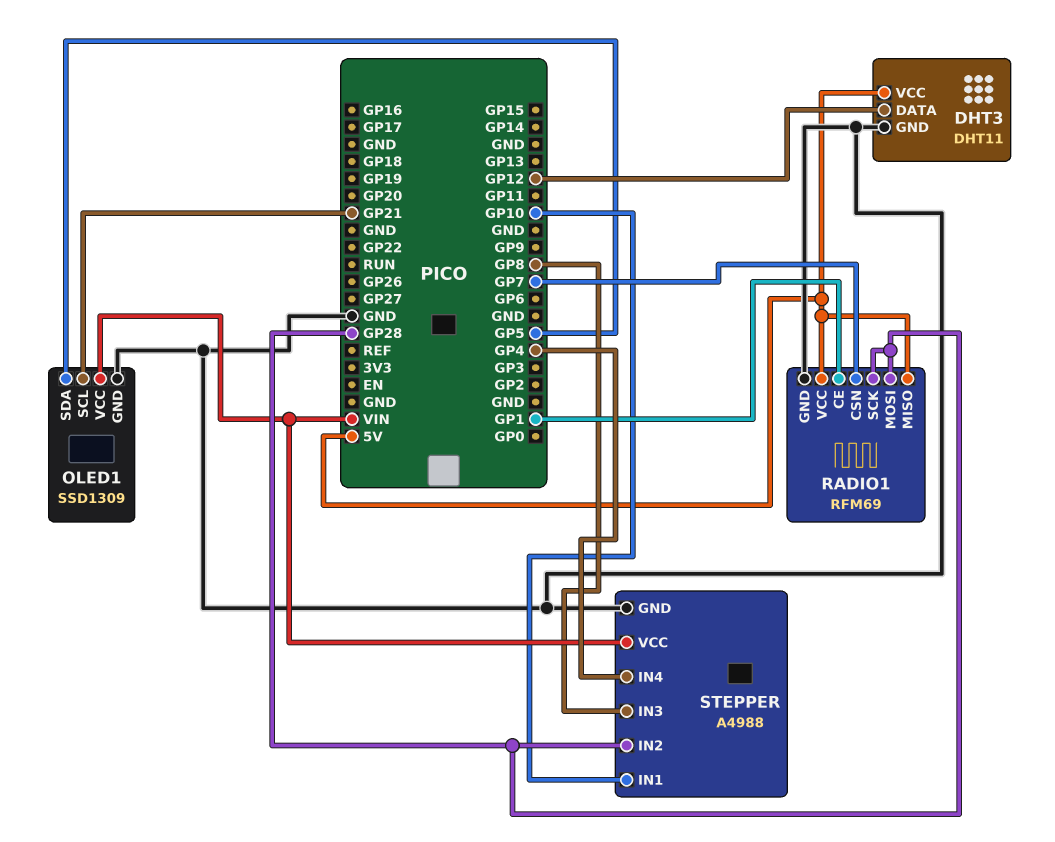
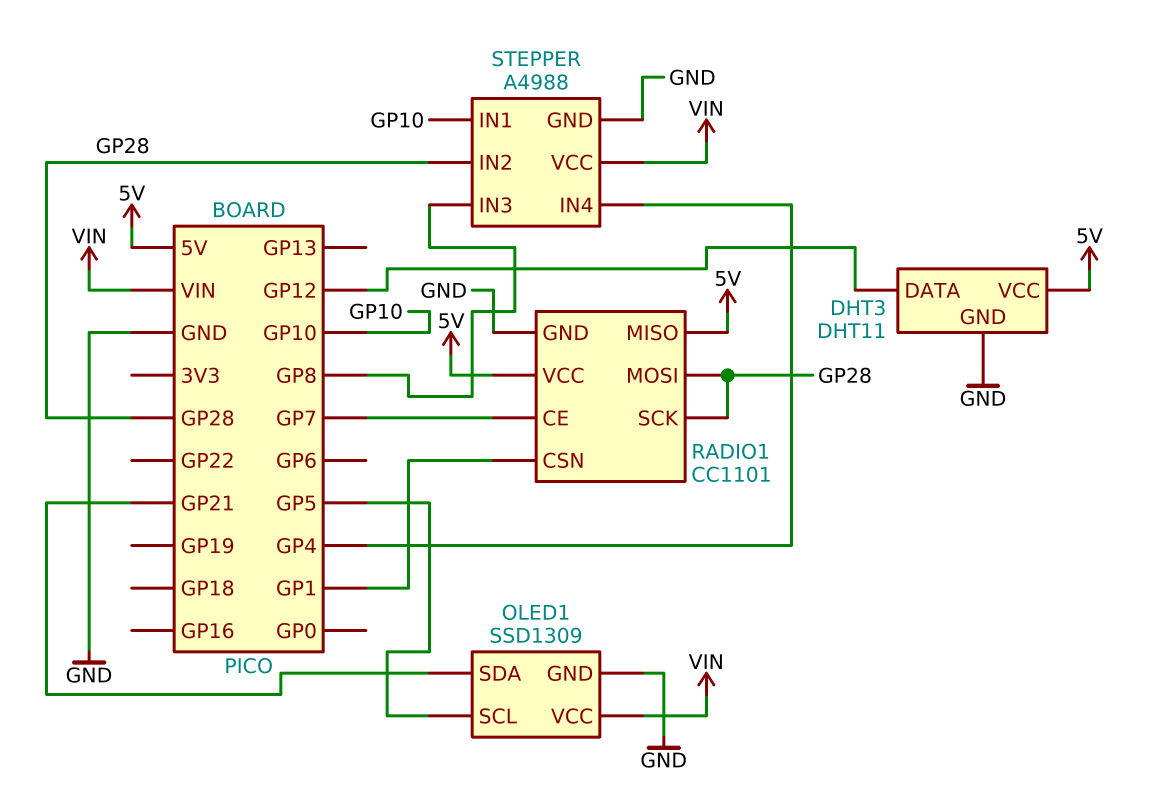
OLED1 pin SCL: GP21 -> GP5
OLED1 pin SDA: GP5 -> GP21
RADIO1: RFM69 -> CC1101
RADIO1 pin CE: GP1 -> GP7
RADIO1 pin CSN: GP7 -> GP1

